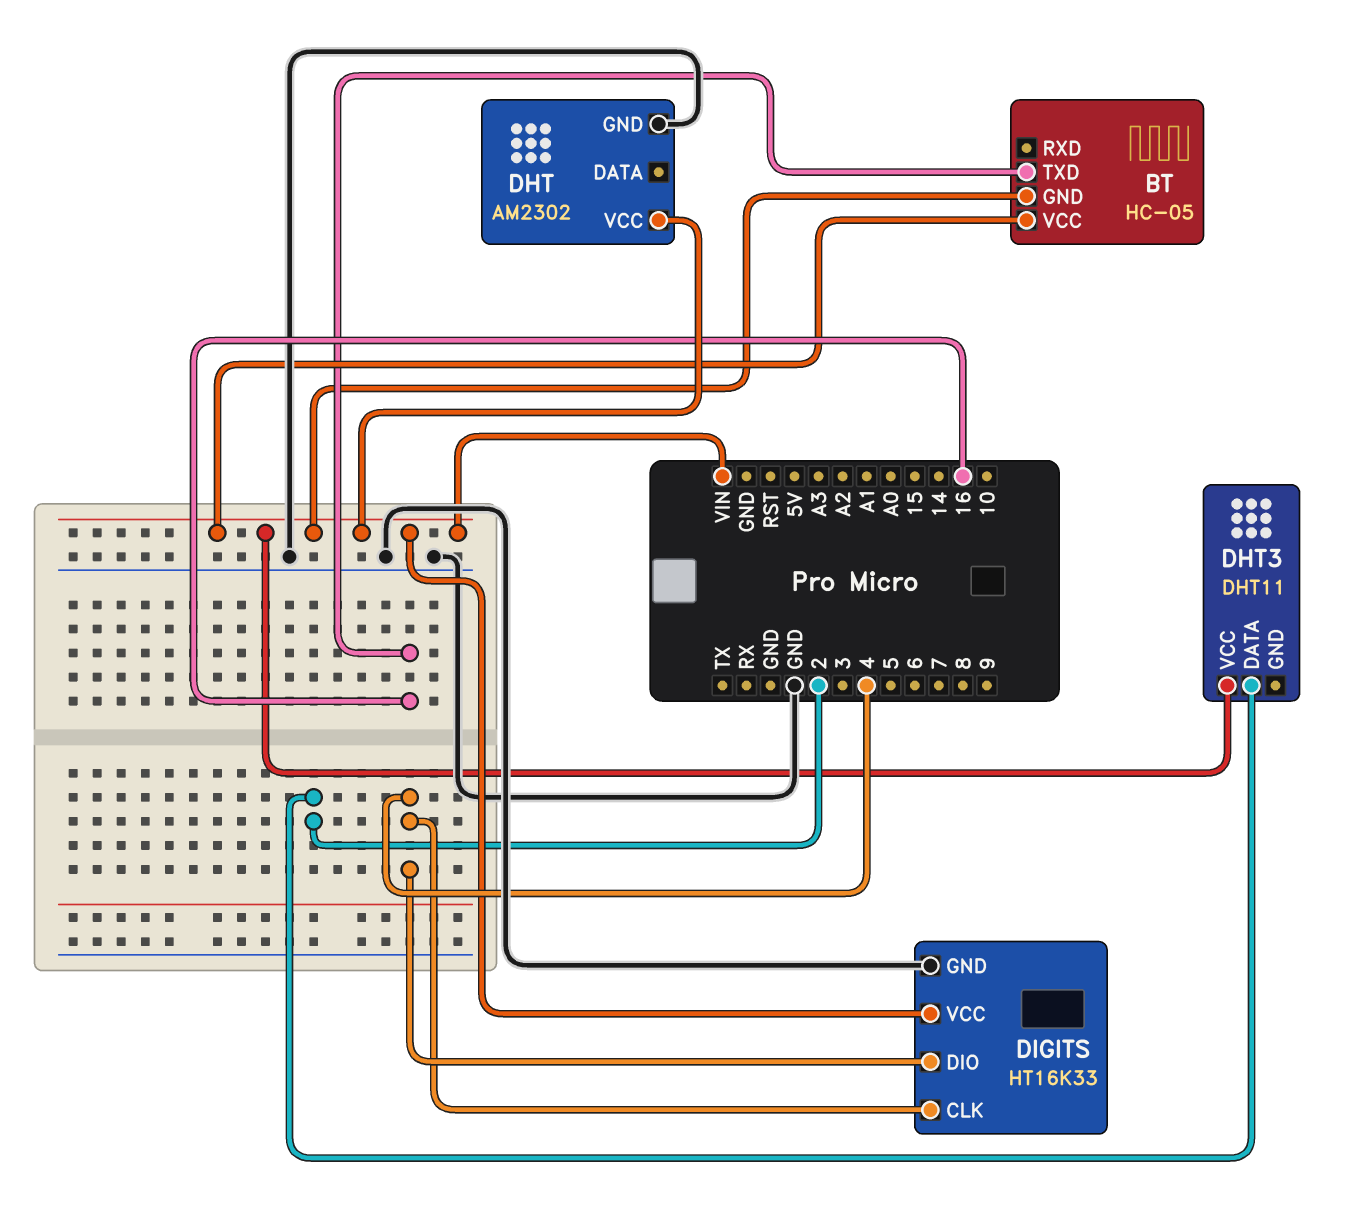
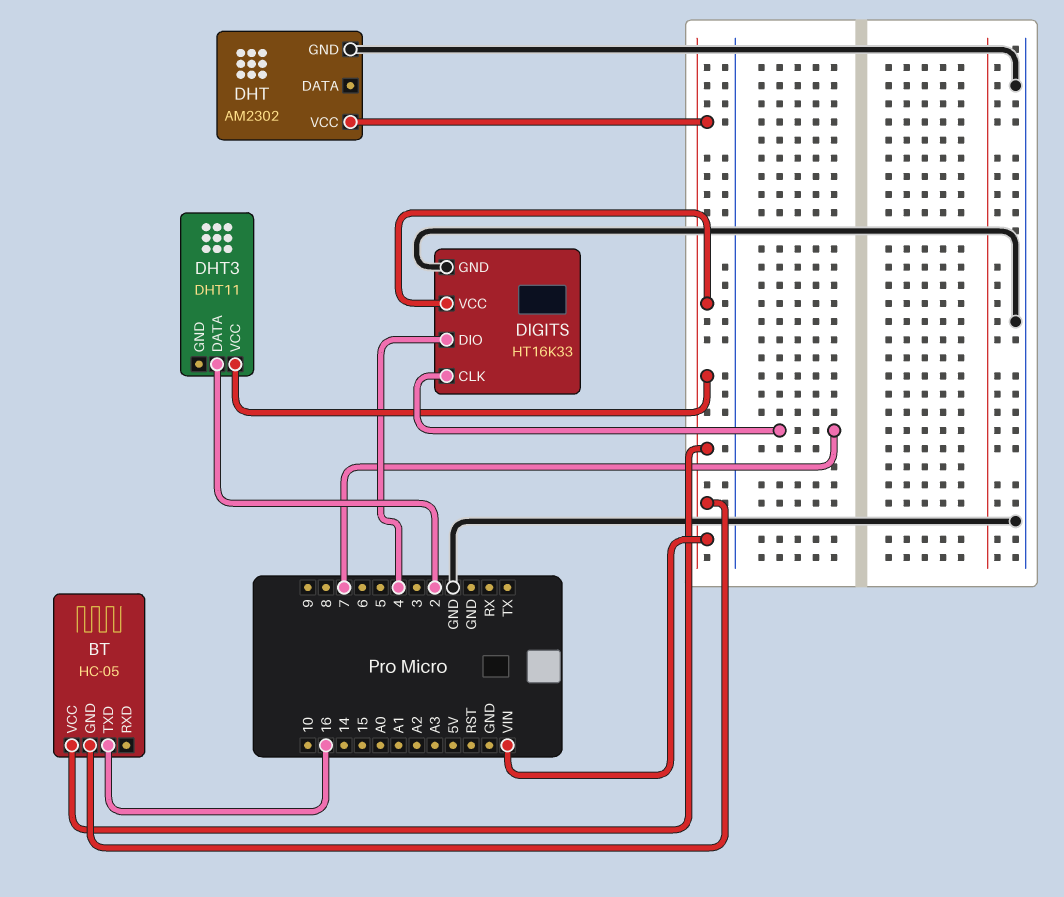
DIGITS pin CLK: 4 -> 7

